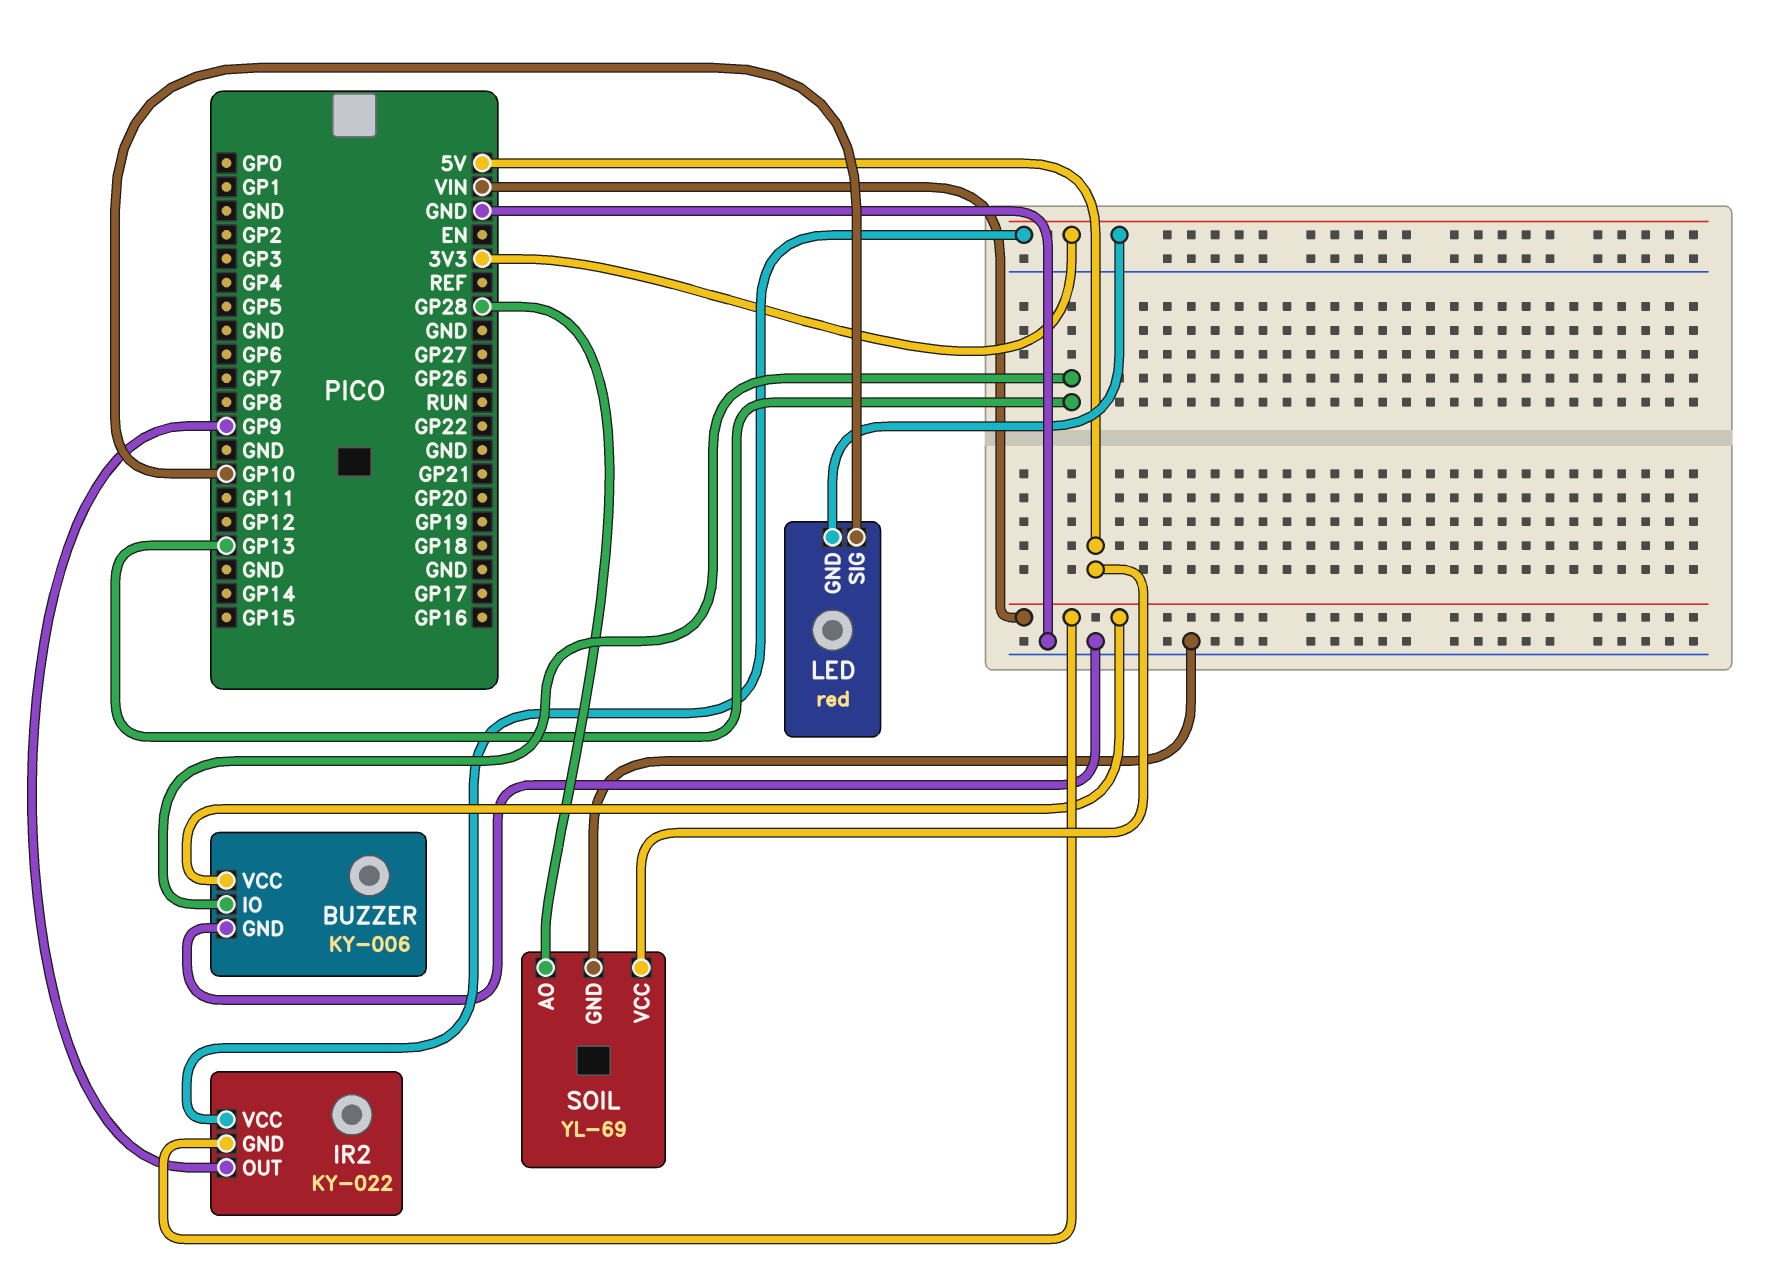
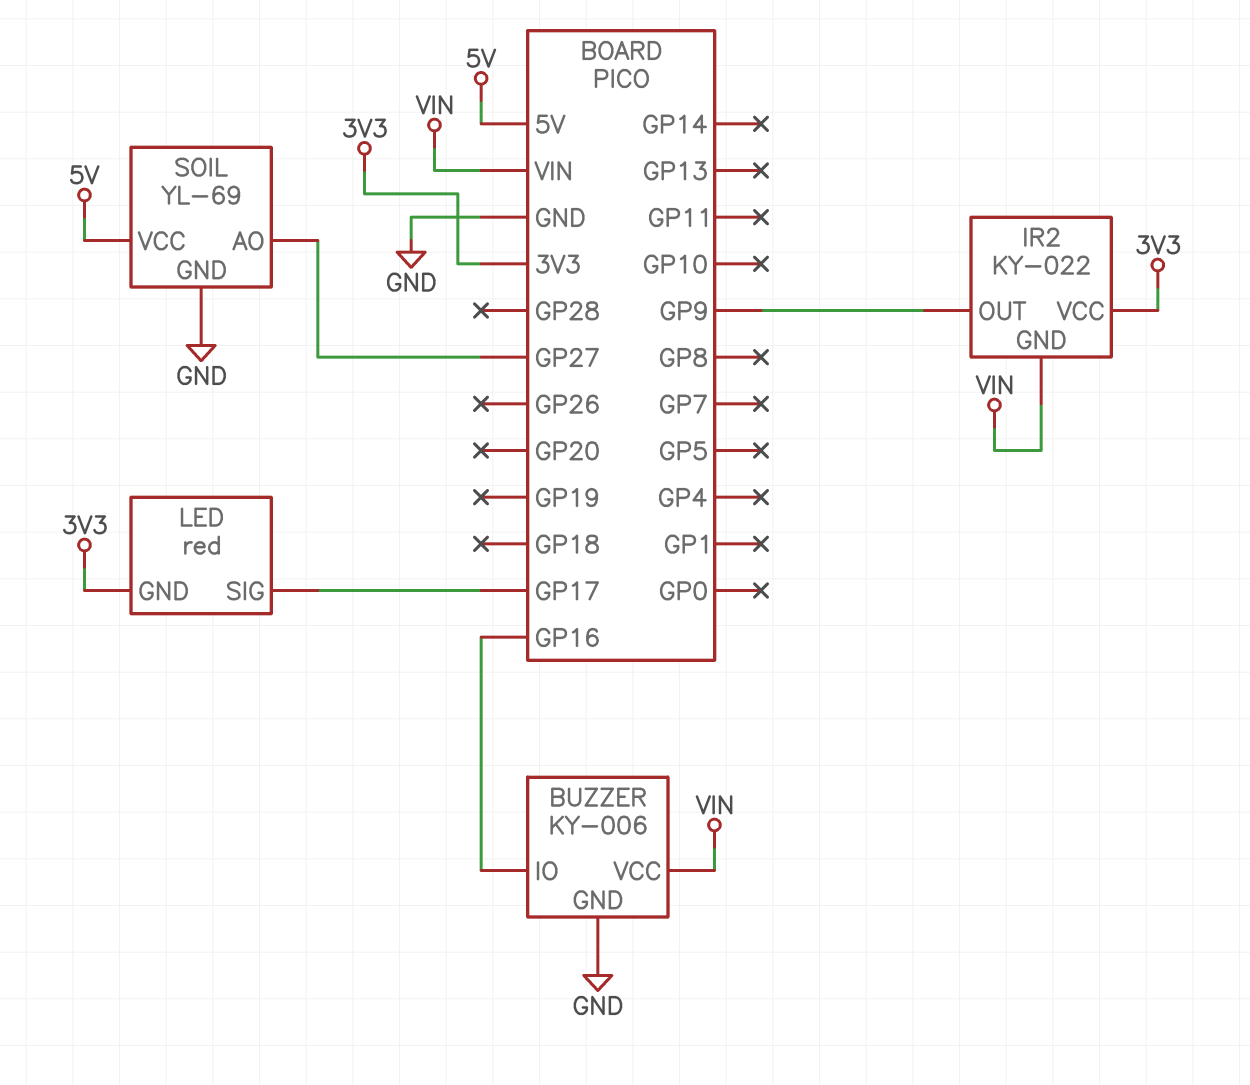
BUZZER pin IO: GP13 -> GP16
LED pin SIG: GP10 -> GP17
SOIL pin AO: GP28 -> GP27

